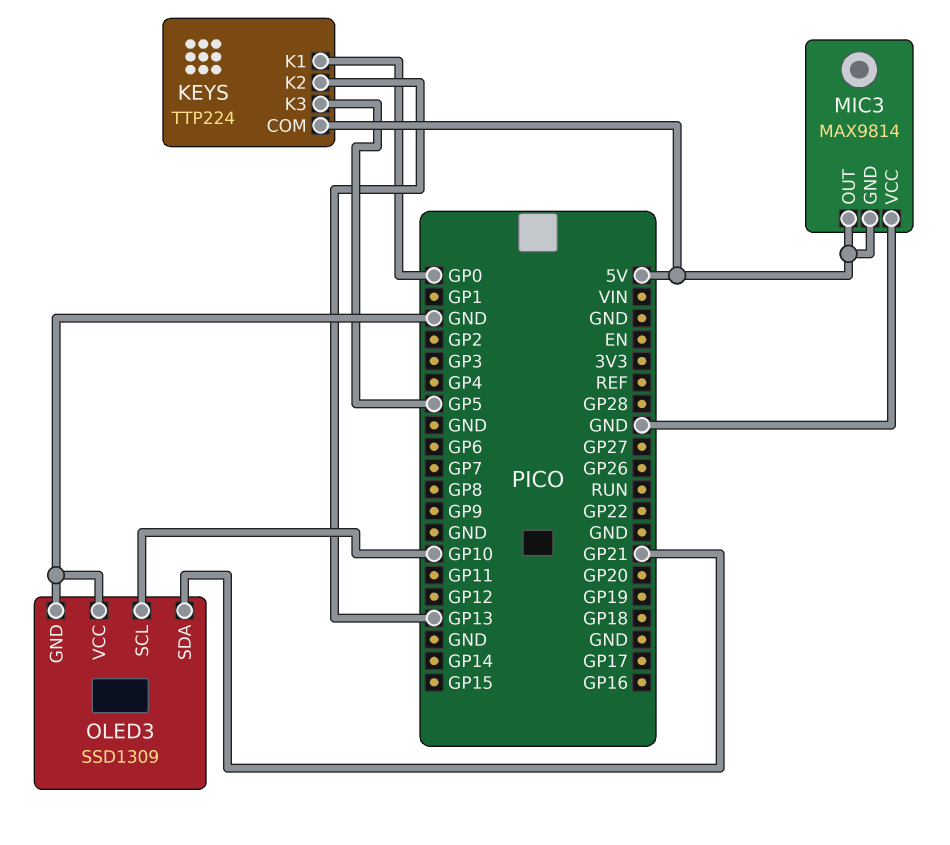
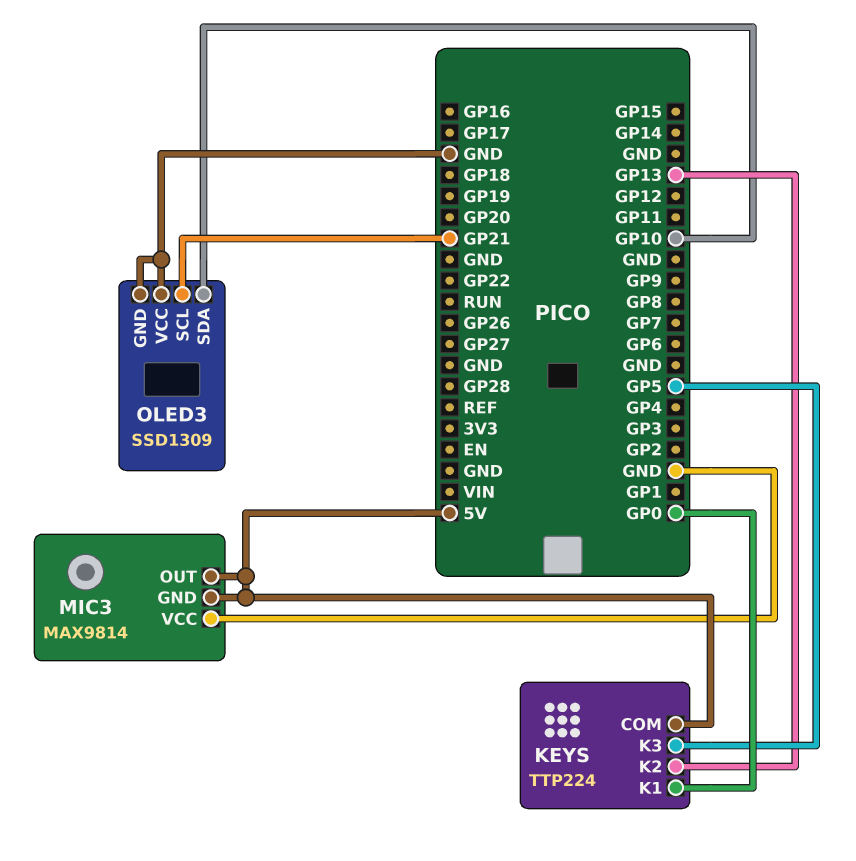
OLED3 pin SCL: GP10 -> GP21
OLED3 pin SDA: GP21 -> GP10

